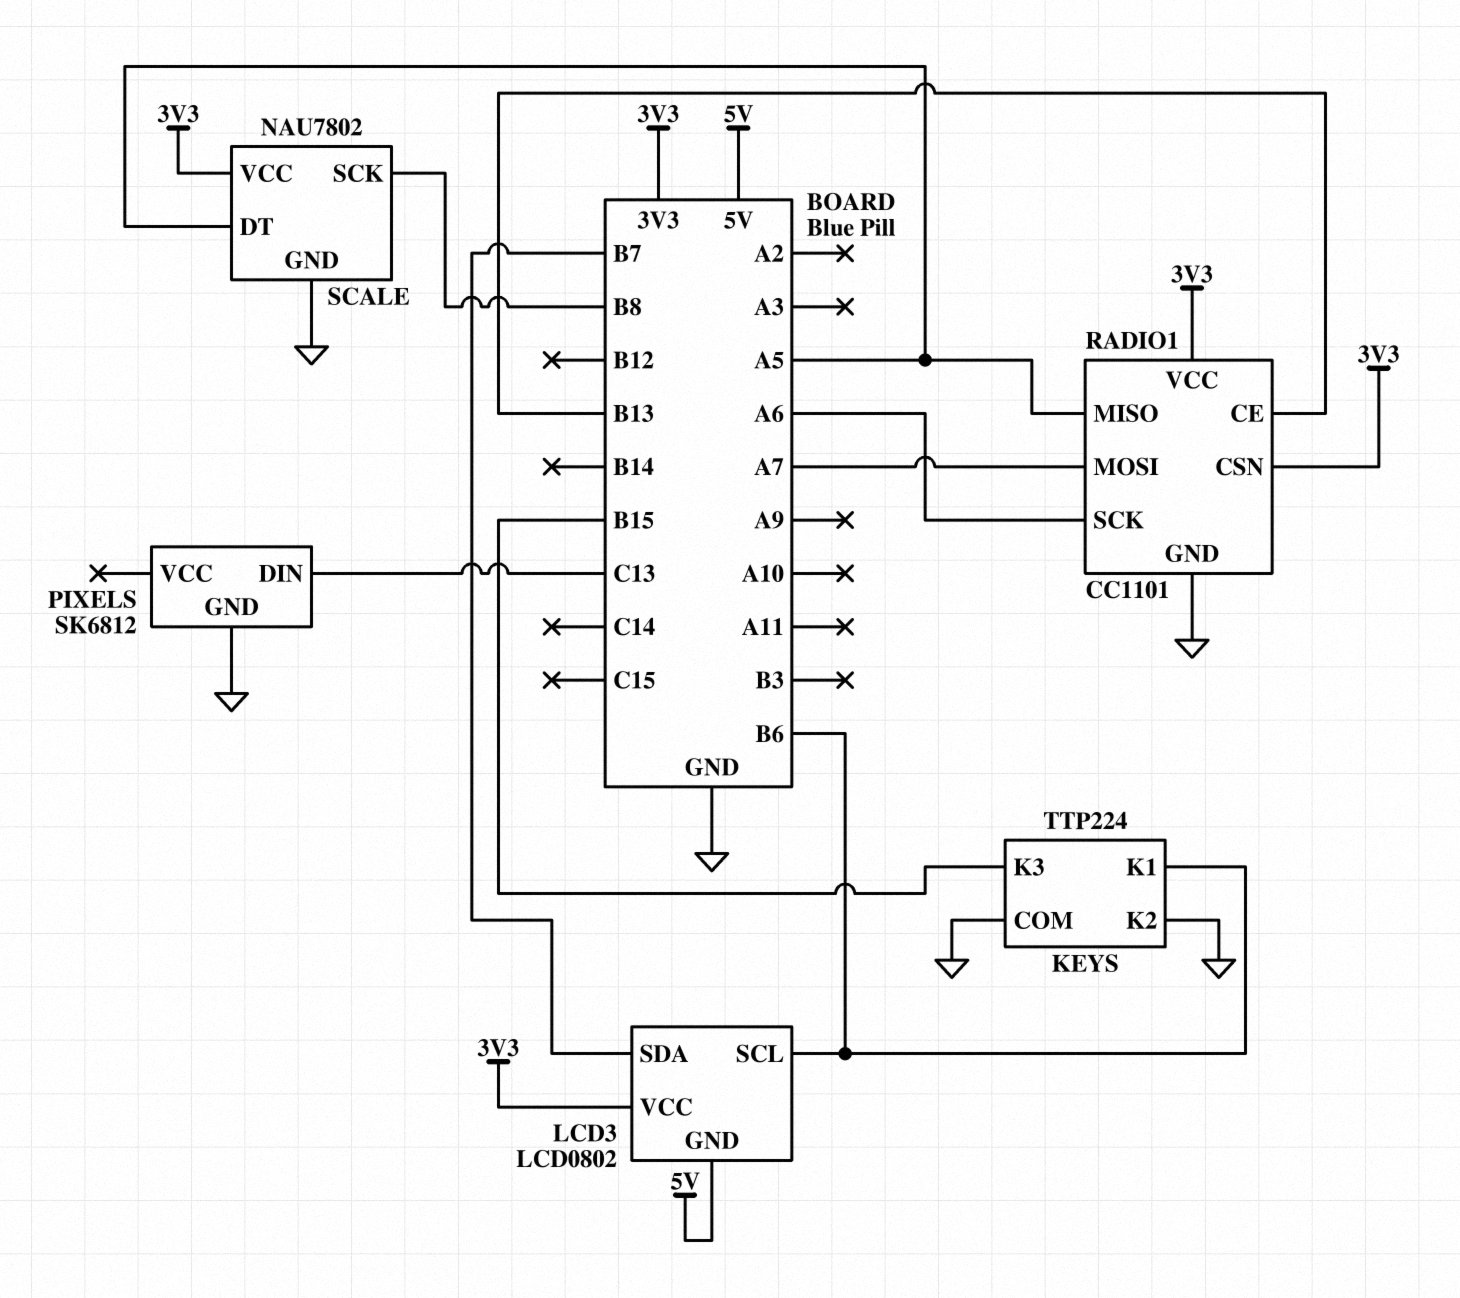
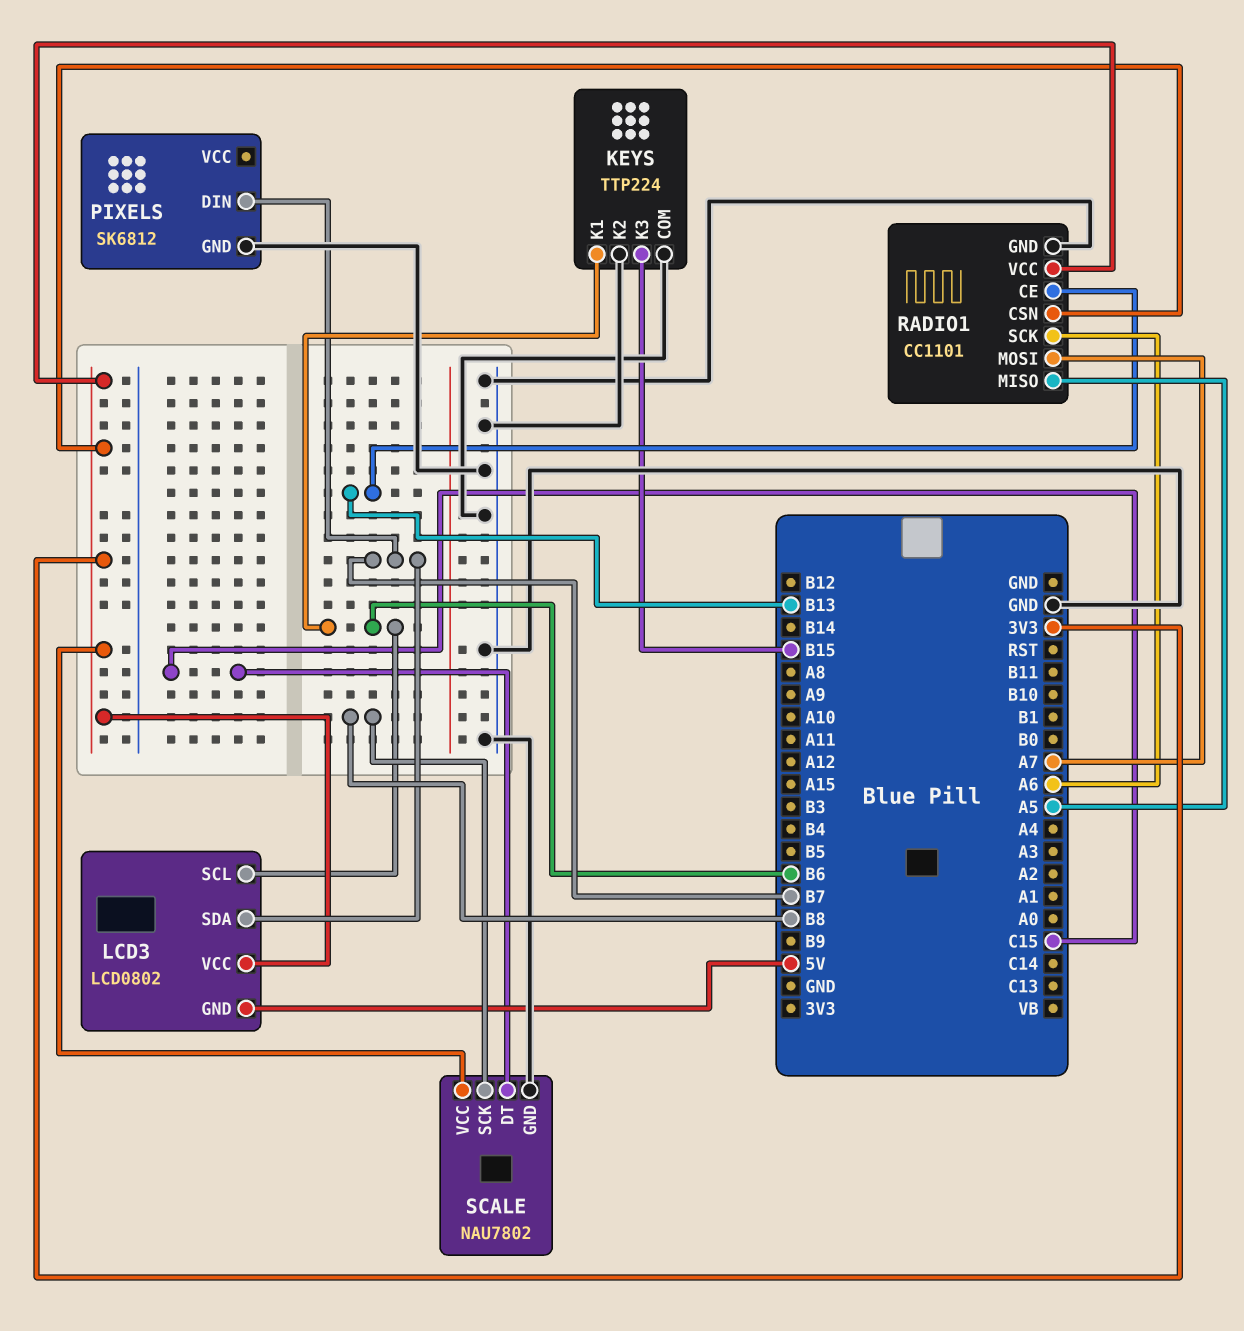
PIXELS pin DIN: C13 -> B7
SCALE pin DT: A5 -> C15

